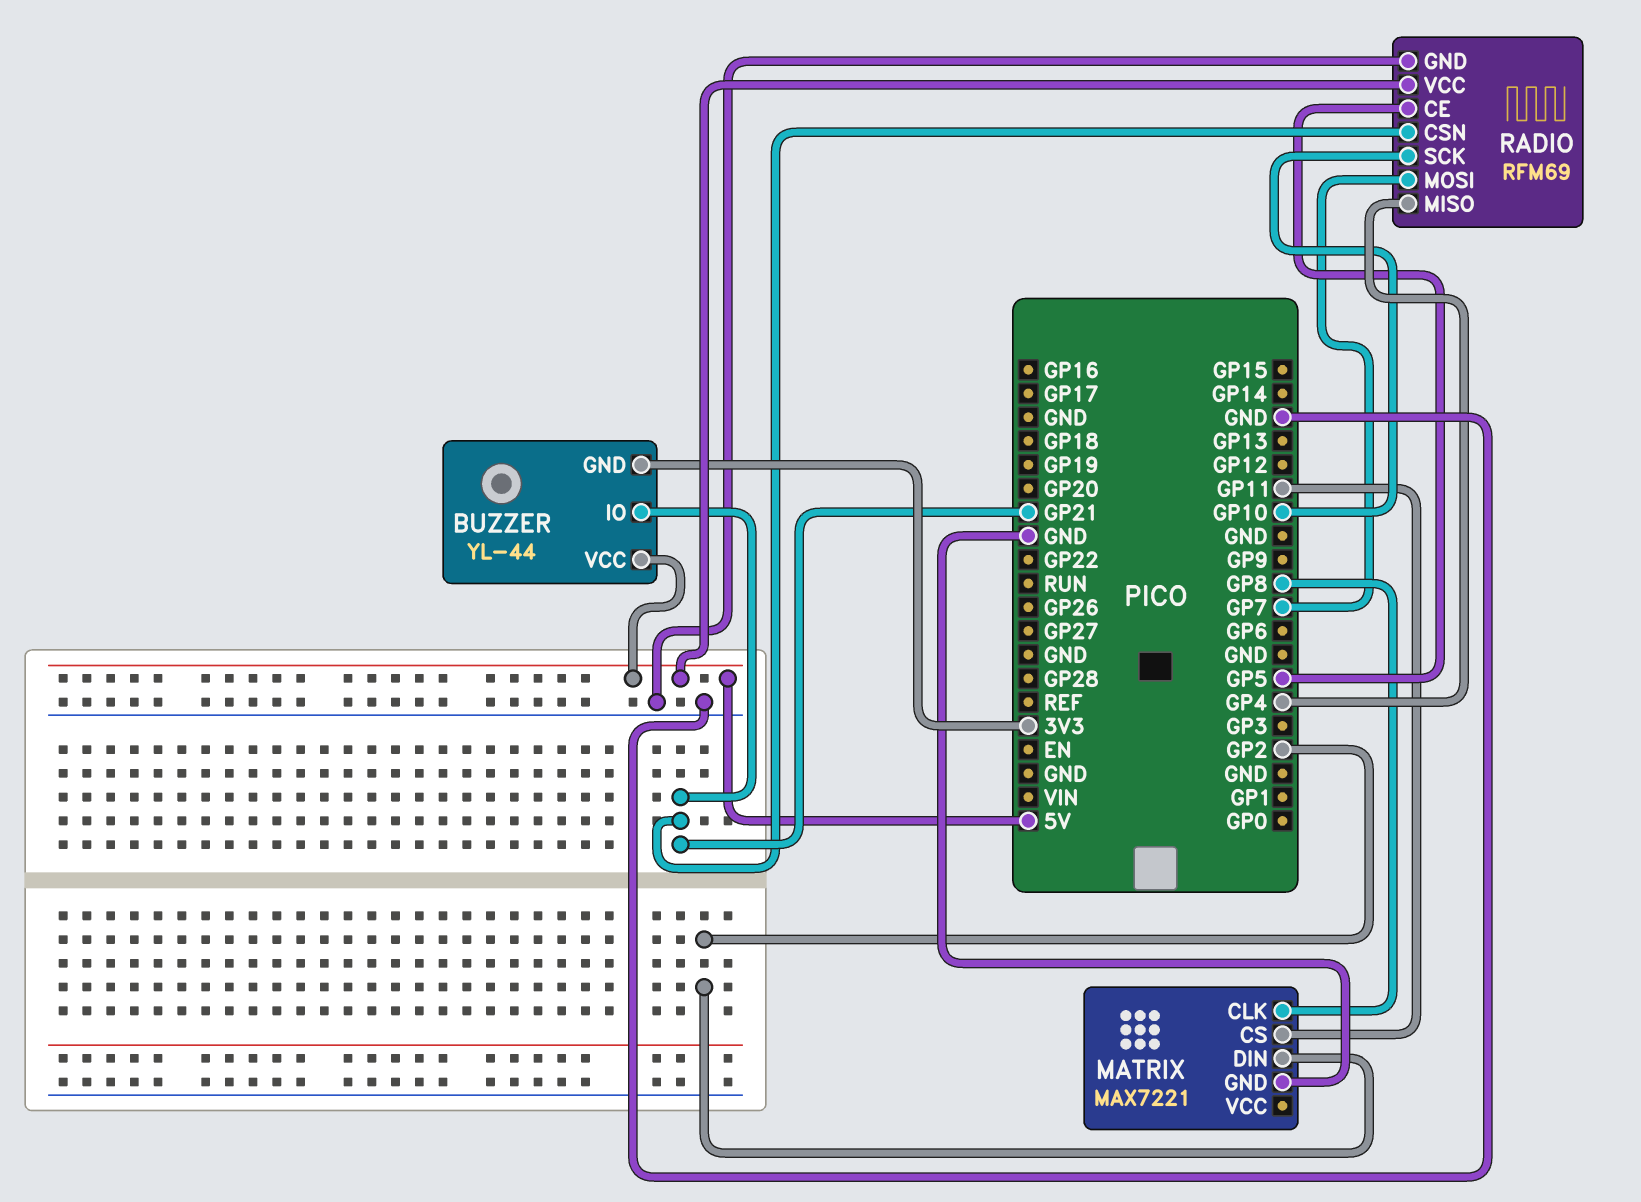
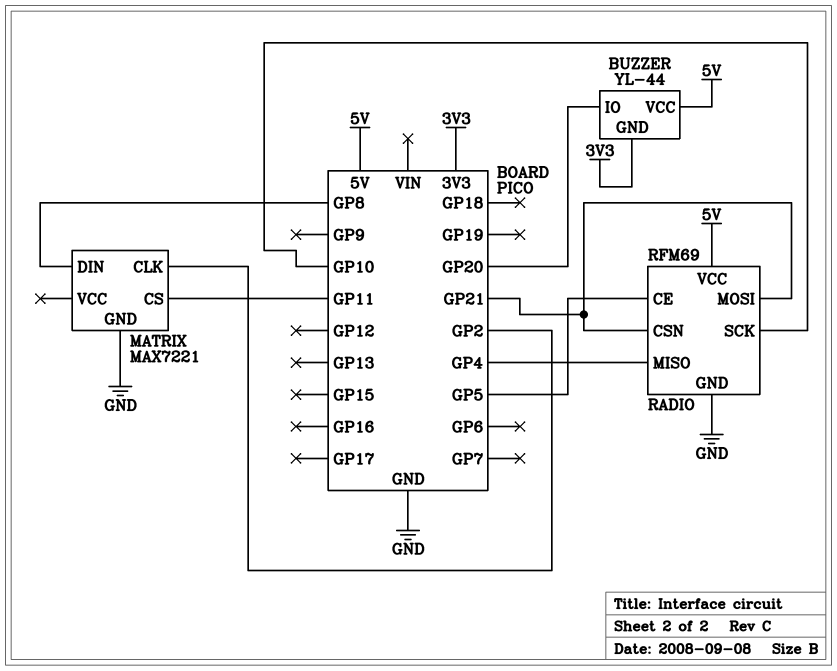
BUZZER pin IO: GP21 -> GP20
MATRIX pin CLK: GP8 -> GP2
MATRIX pin DIN: GP2 -> GP8
RADIO pin MOSI: GP7 -> GP21

